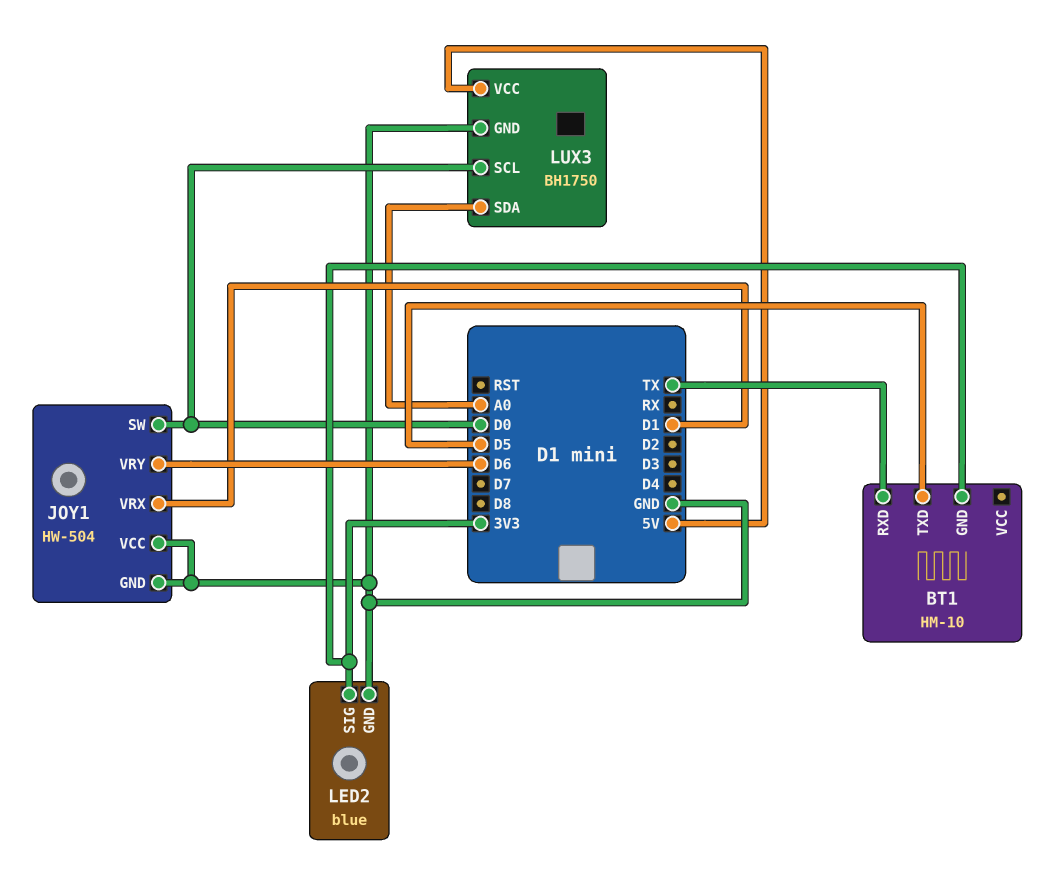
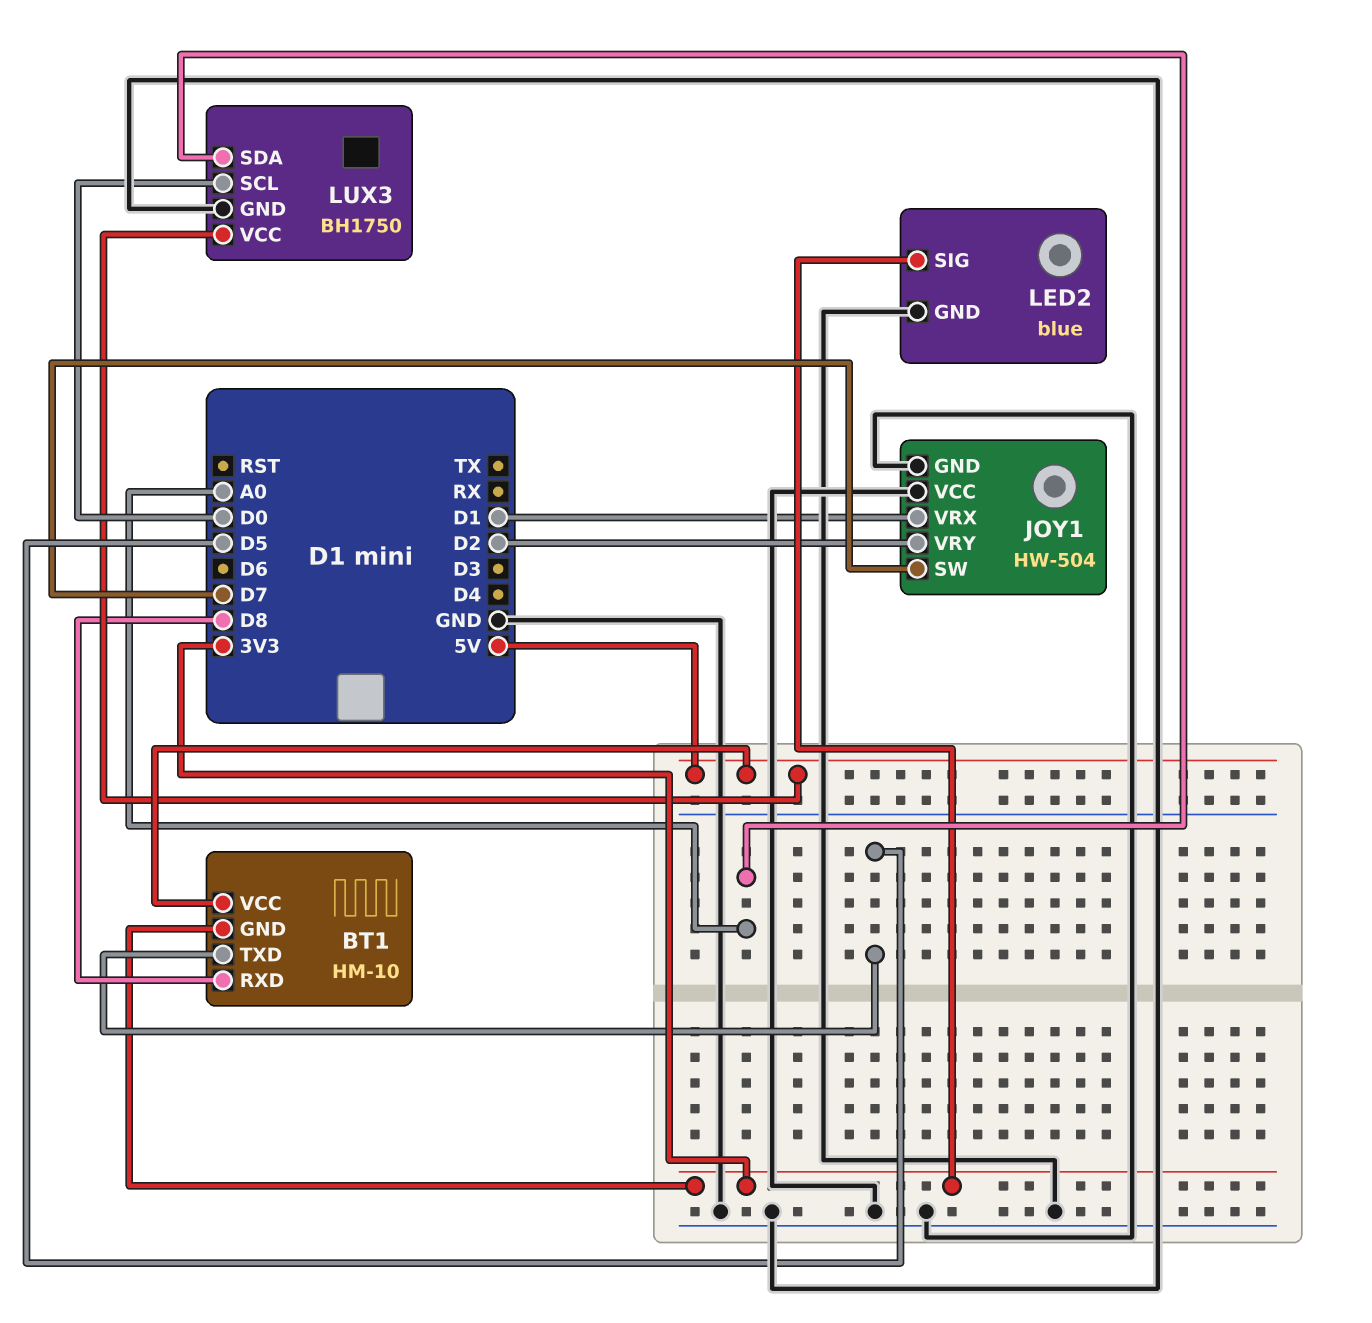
BT1 pin RXD: TX -> D8
BT1 pin VCC: none -> 5V
JOY1 pin SW: D0 -> D7
JOY1 pin VRY: D6 -> D2

